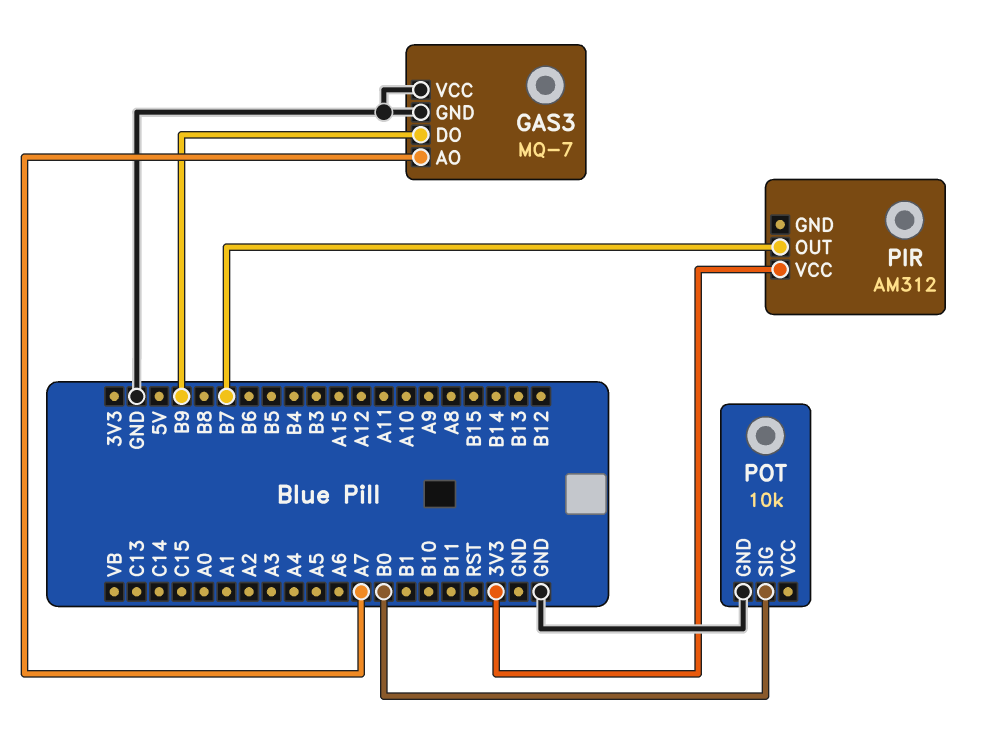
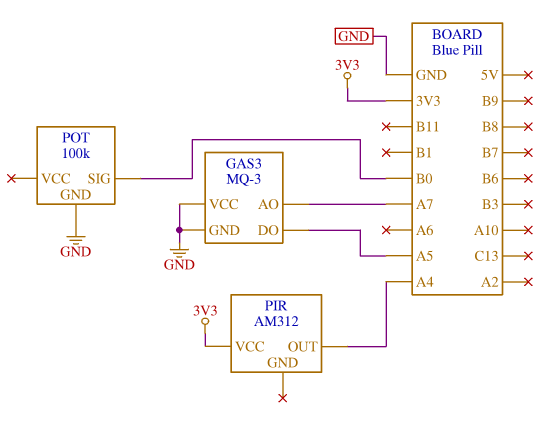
GAS3: MQ-7 -> MQ-3
GAS3 pin DO: B9 -> A5
PIR pin OUT: B7 -> A4
POT: 10k -> 100k

